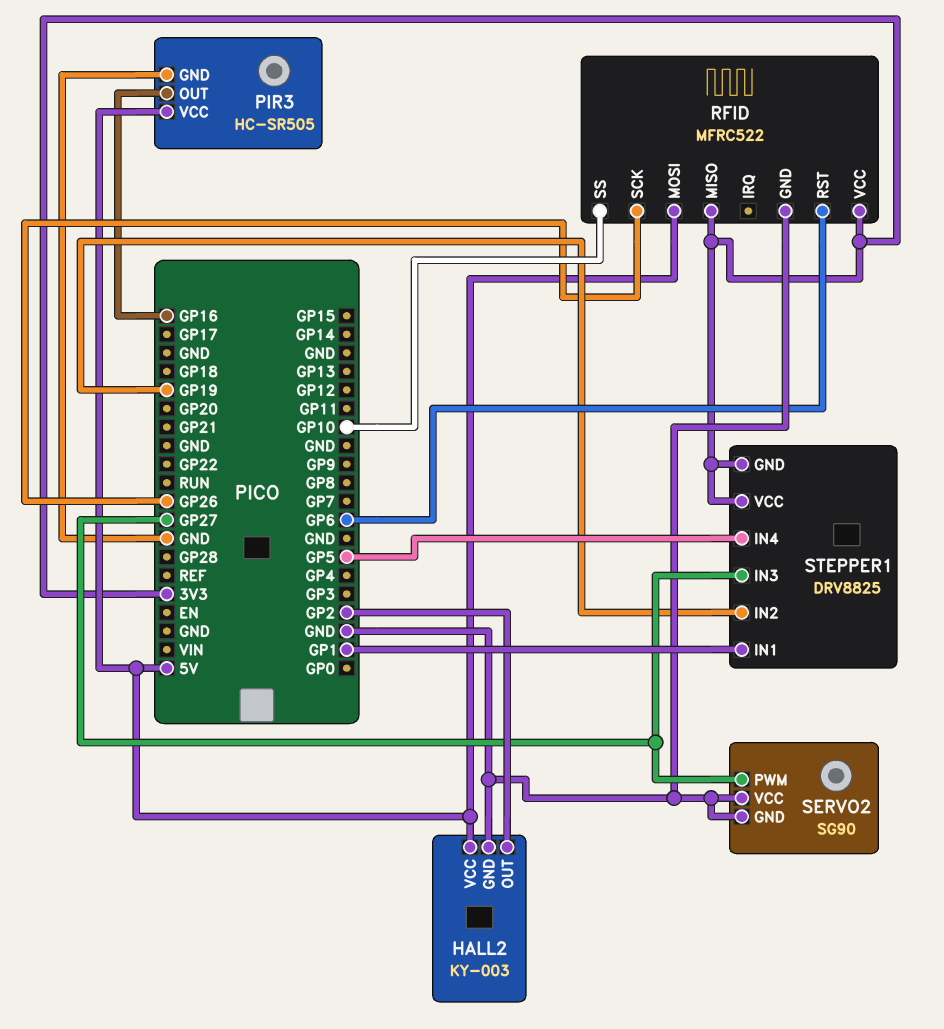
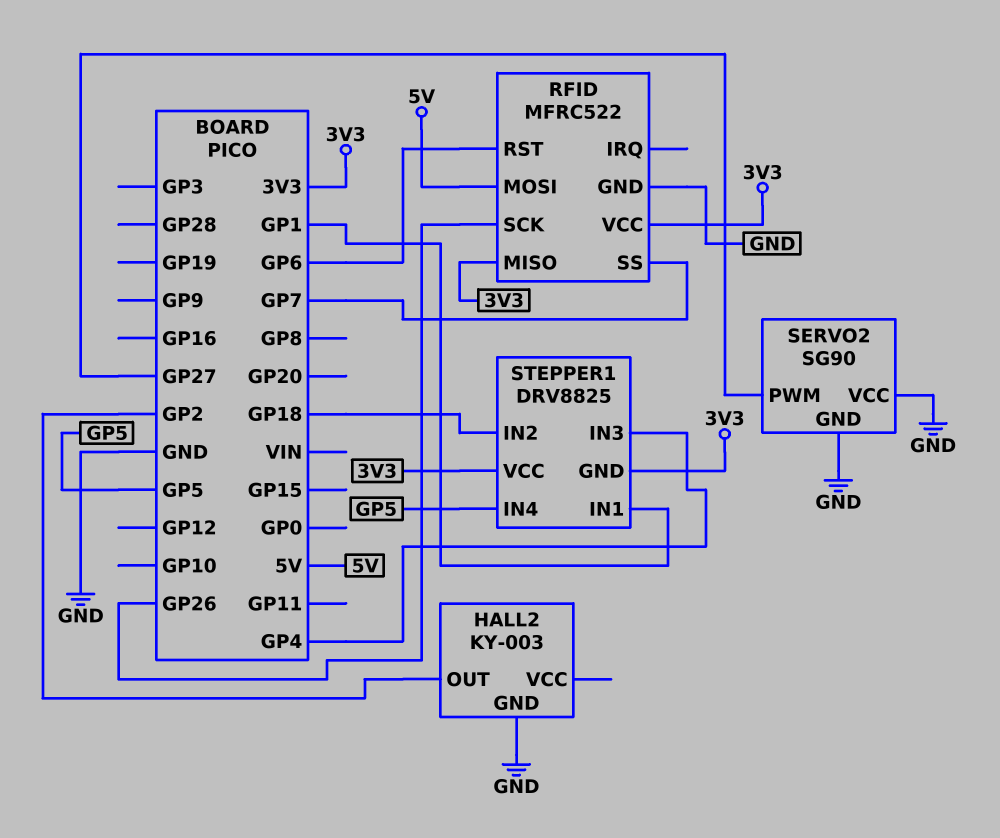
HALL2 pin VCC: 5V -> none
PIR3: HC-SR505 -> none
PIR3 pin GND: GND -> none
PIR3 pin OUT: GP16 -> none
PIR3 pin VCC: 5V -> none
RFID pin SS: GP10 -> GP7
STEPPER1 pin IN2: GP19 -> GP18
STEPPER1 pin IN3: GP27 -> GP4

